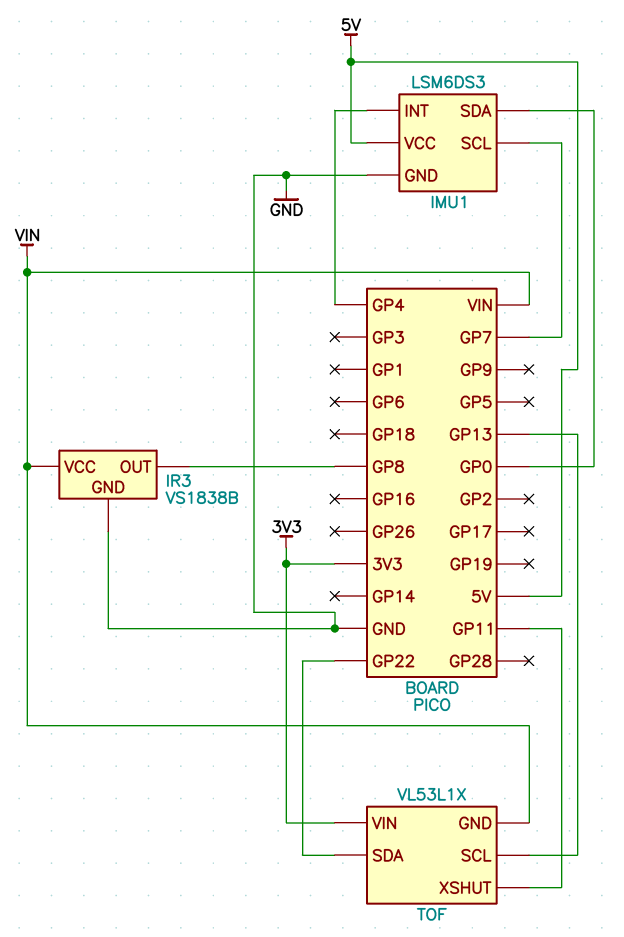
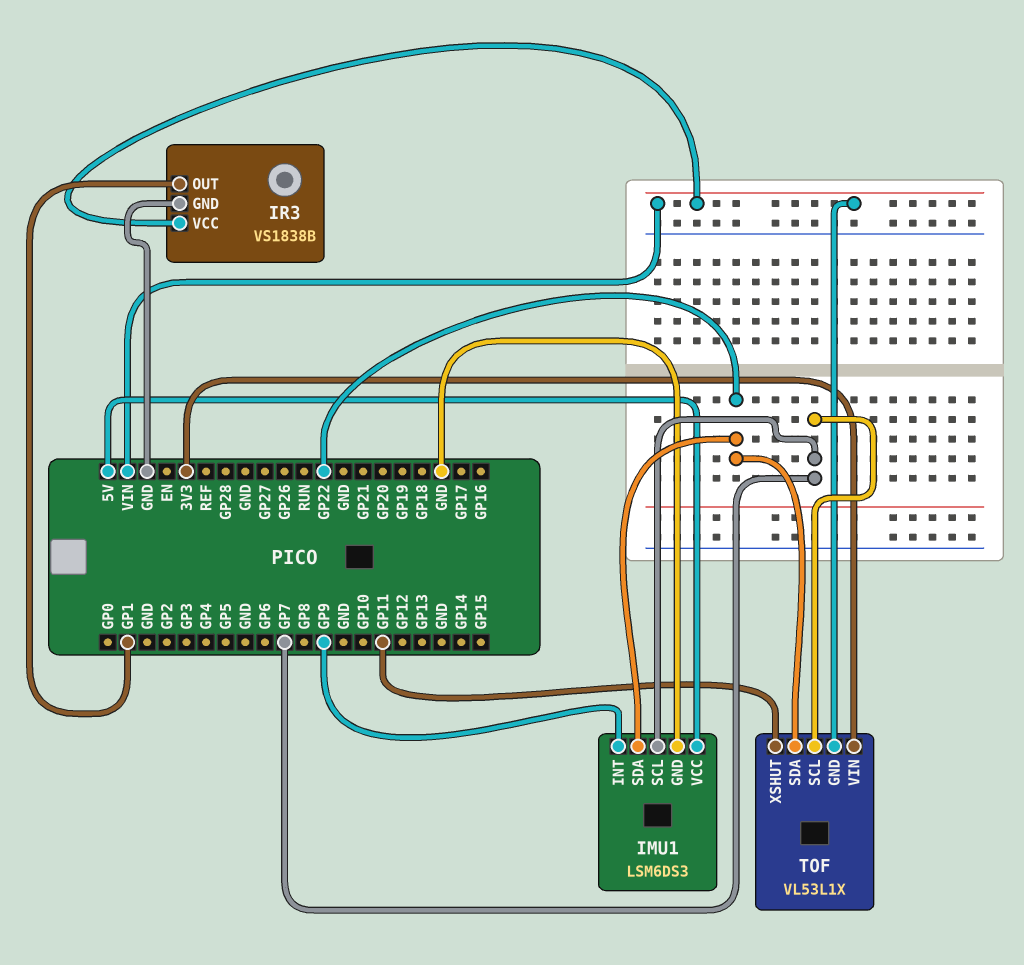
IMU1 pin INT: GP4 -> GP9
IMU1 pin SDA: GP0 -> GP22
IR3 pin OUT: GP8 -> GP1
TOF pin SCL: GP13 -> GP7

